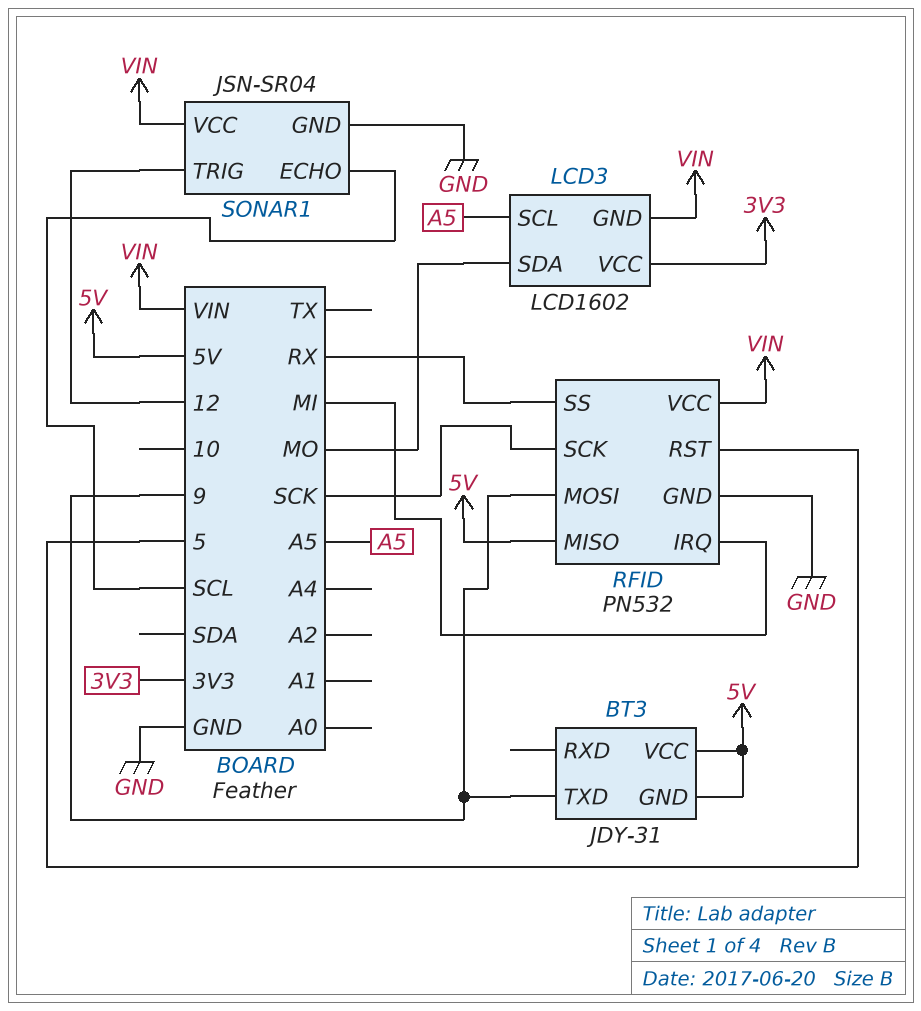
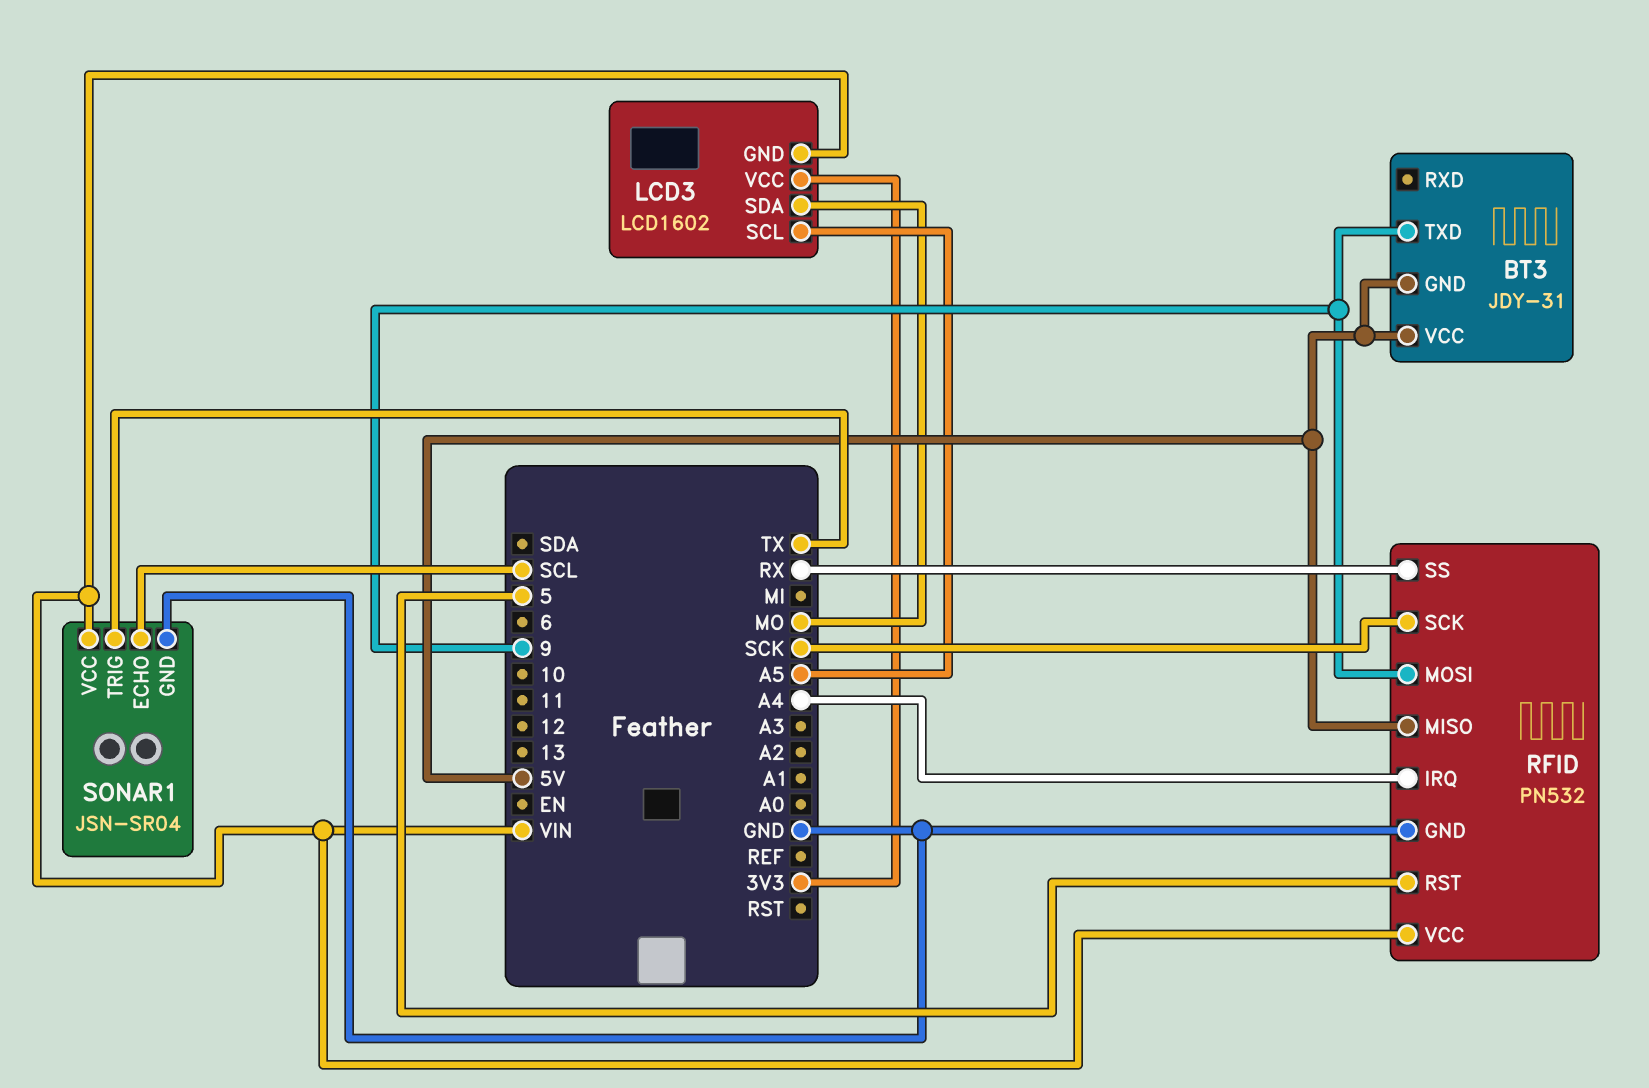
RFID pin IRQ: MI -> A4
SONAR1 pin TRIG: 12 -> TX

